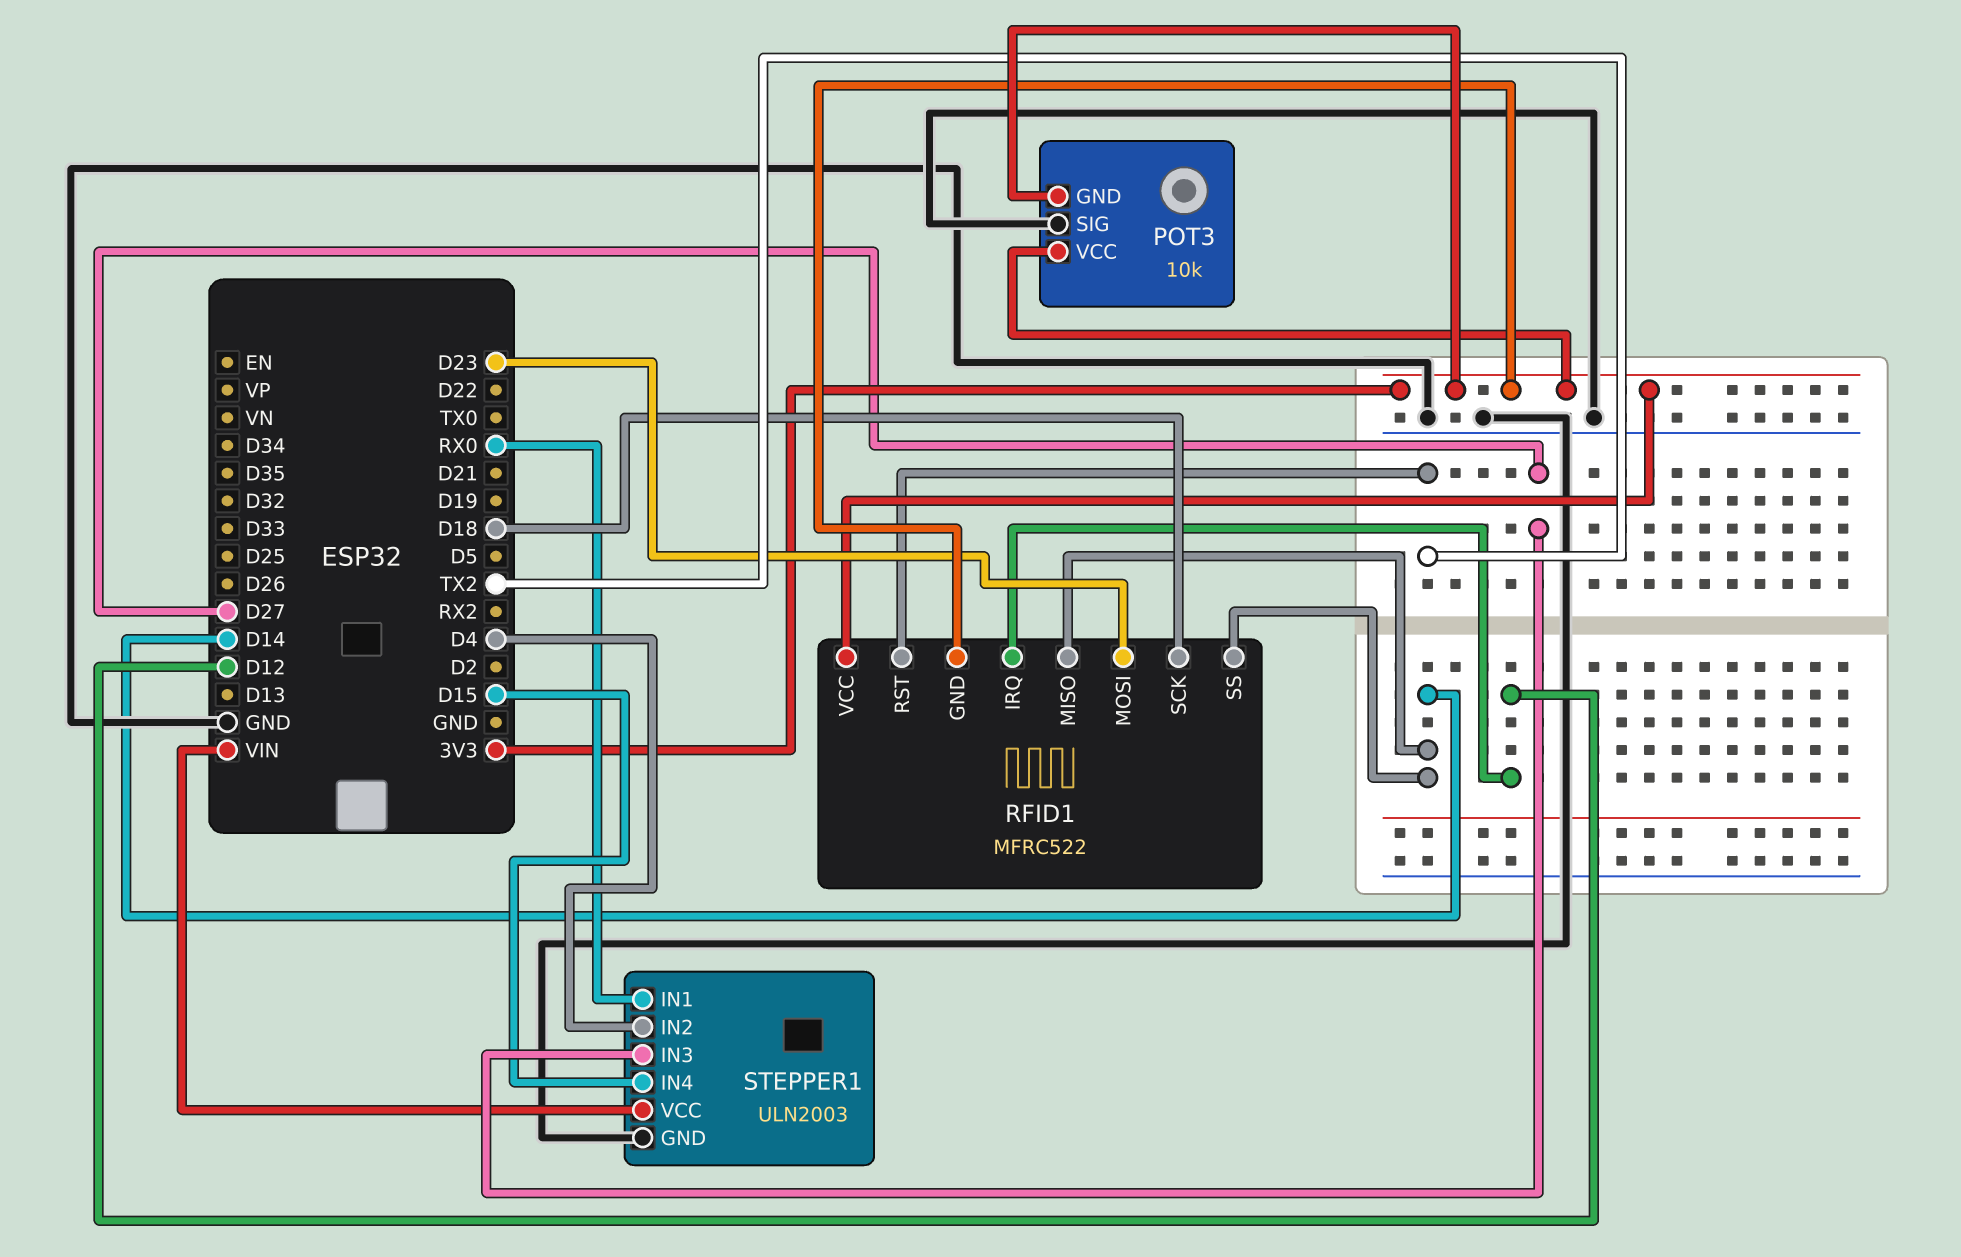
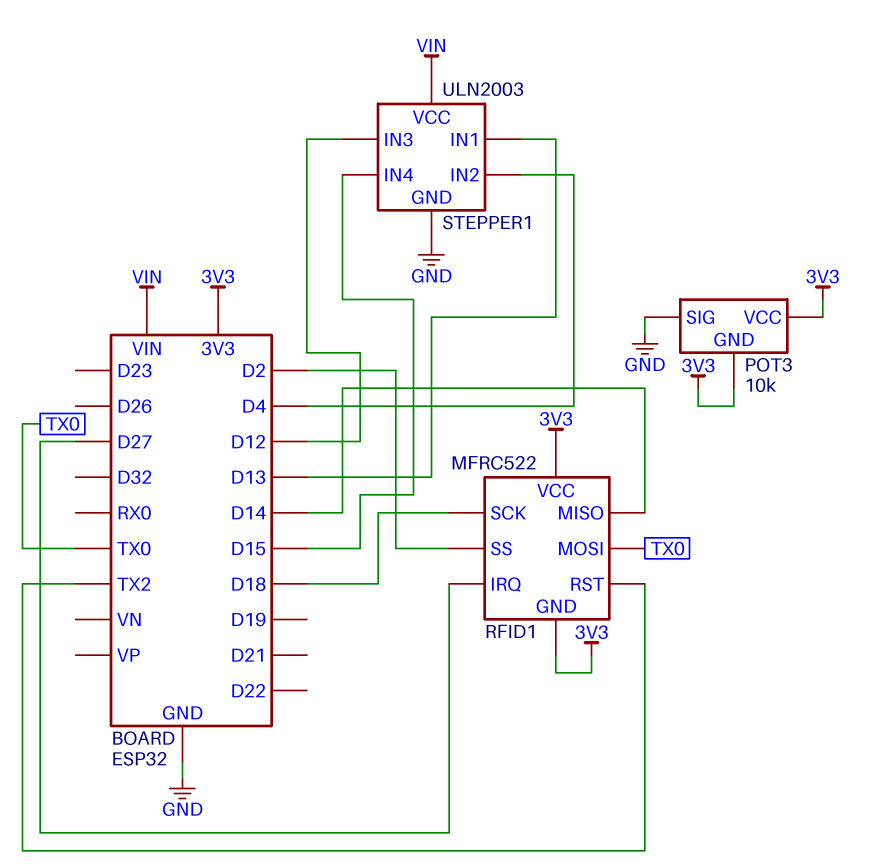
RFID1 pin IRQ: D12 -> D27
RFID1 pin MOSI: D23 -> TX0
RFID1 pin SS: D14 -> D2
STEPPER1 pin IN1: RX0 -> D13
STEPPER1 pin IN3: D27 -> D12

